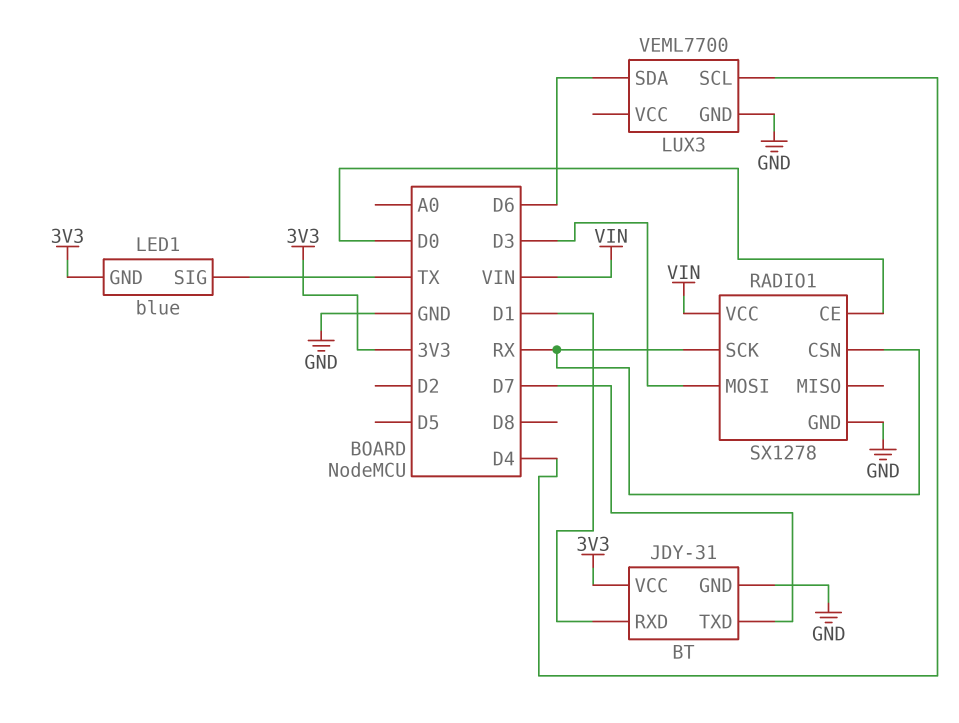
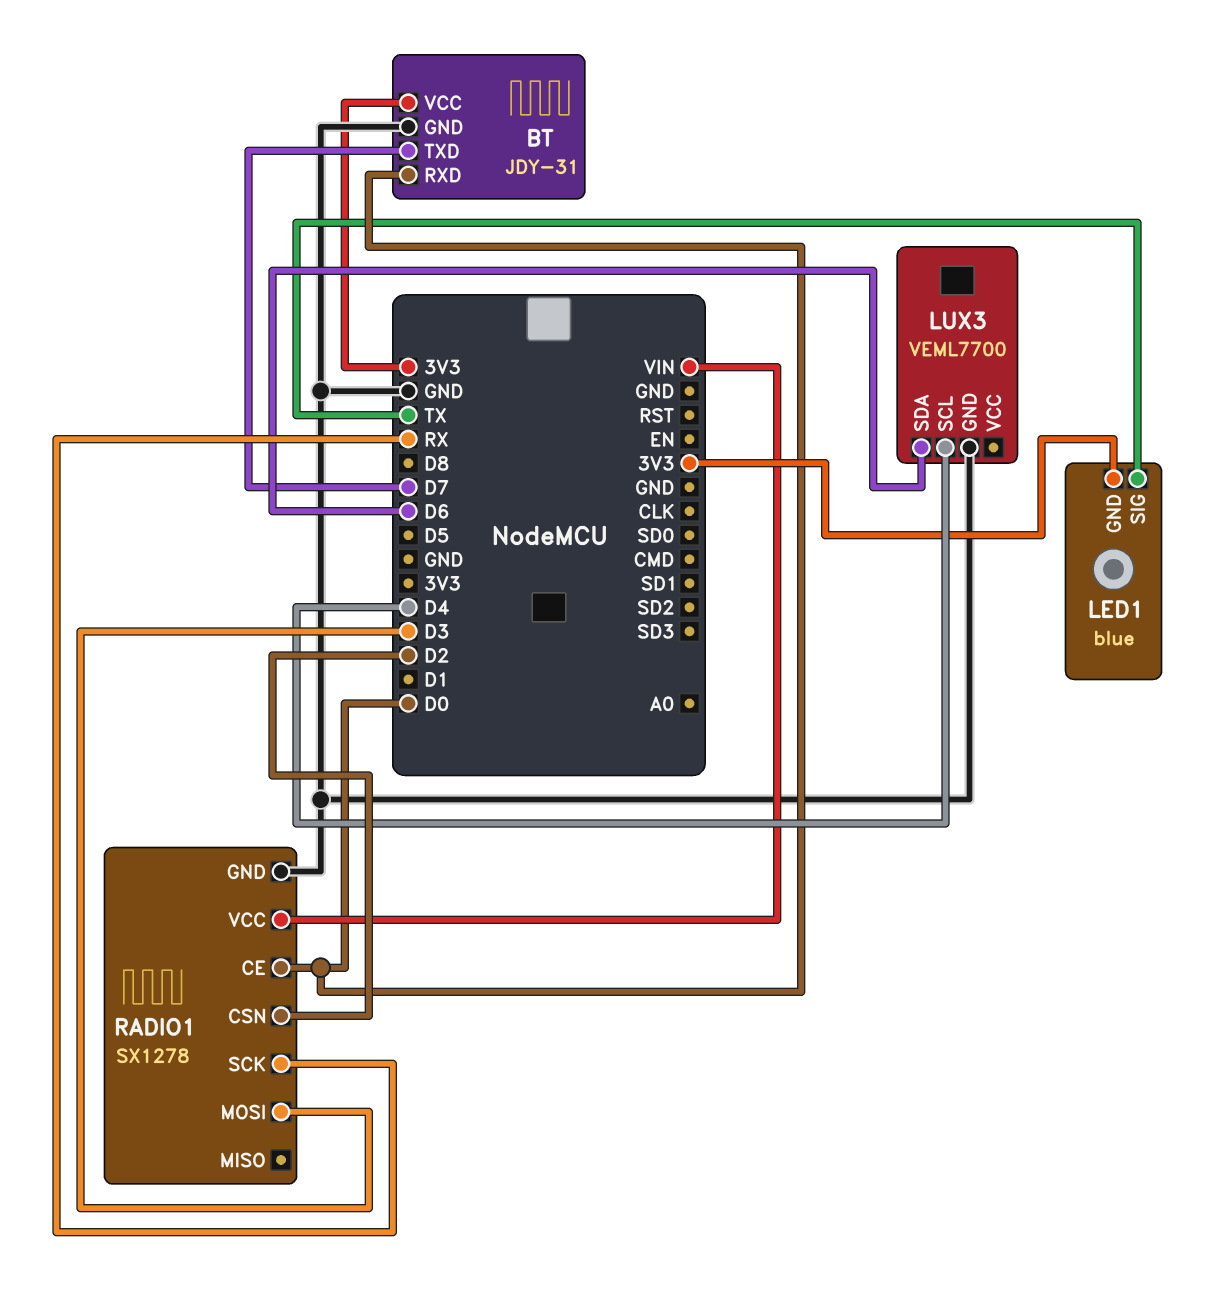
BT pin RXD: D1 -> D0
RADIO1 pin CSN: RX -> D2

